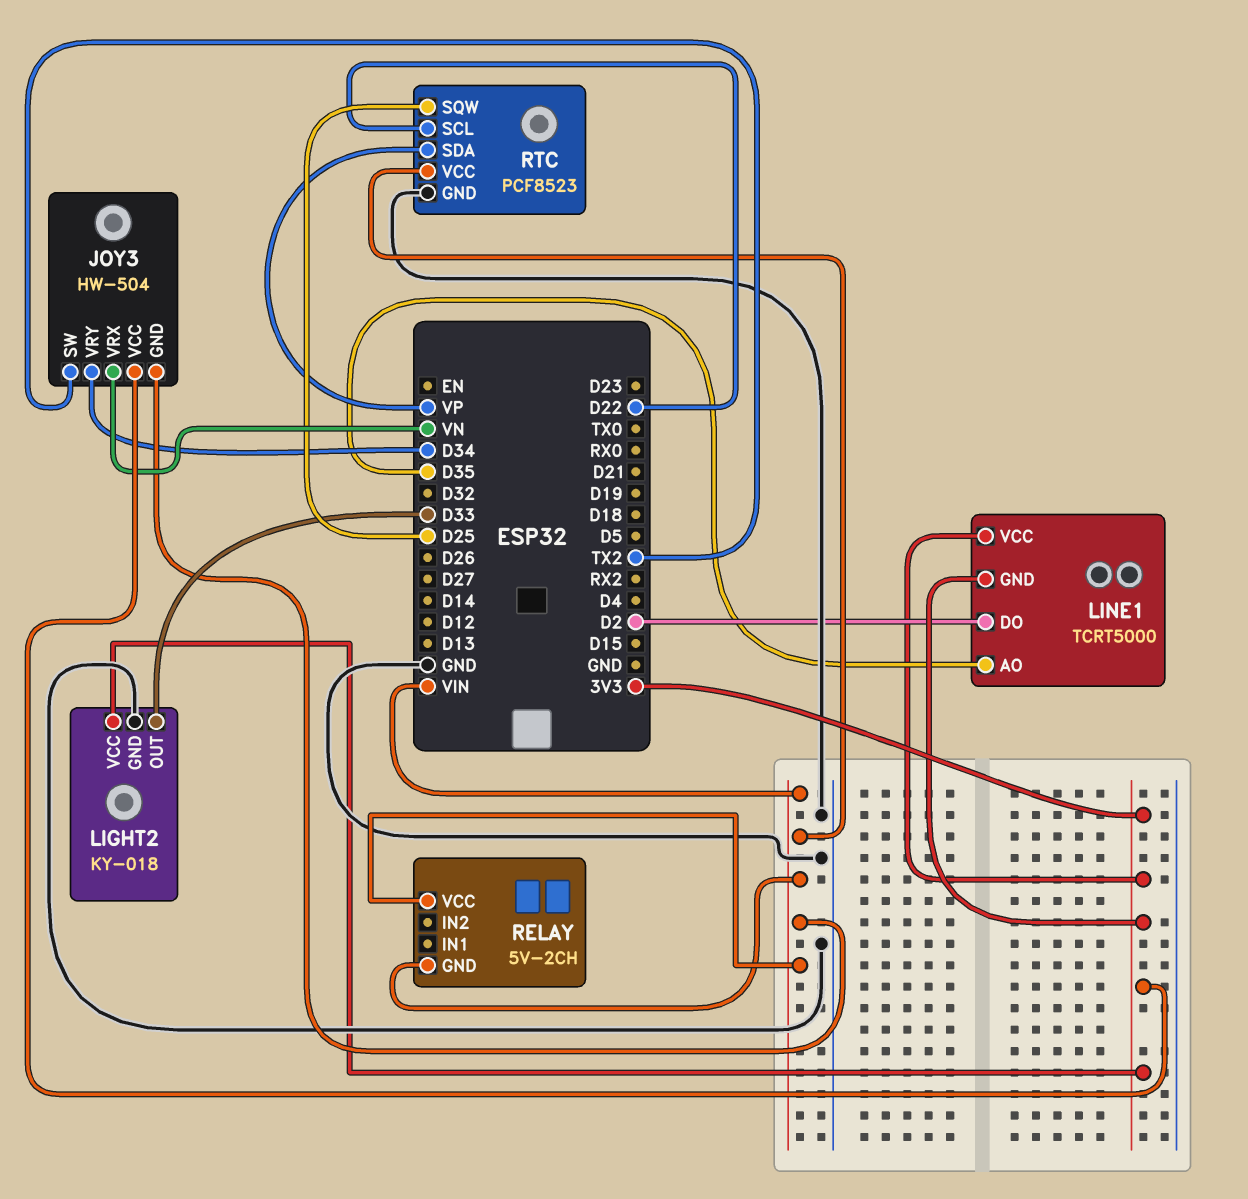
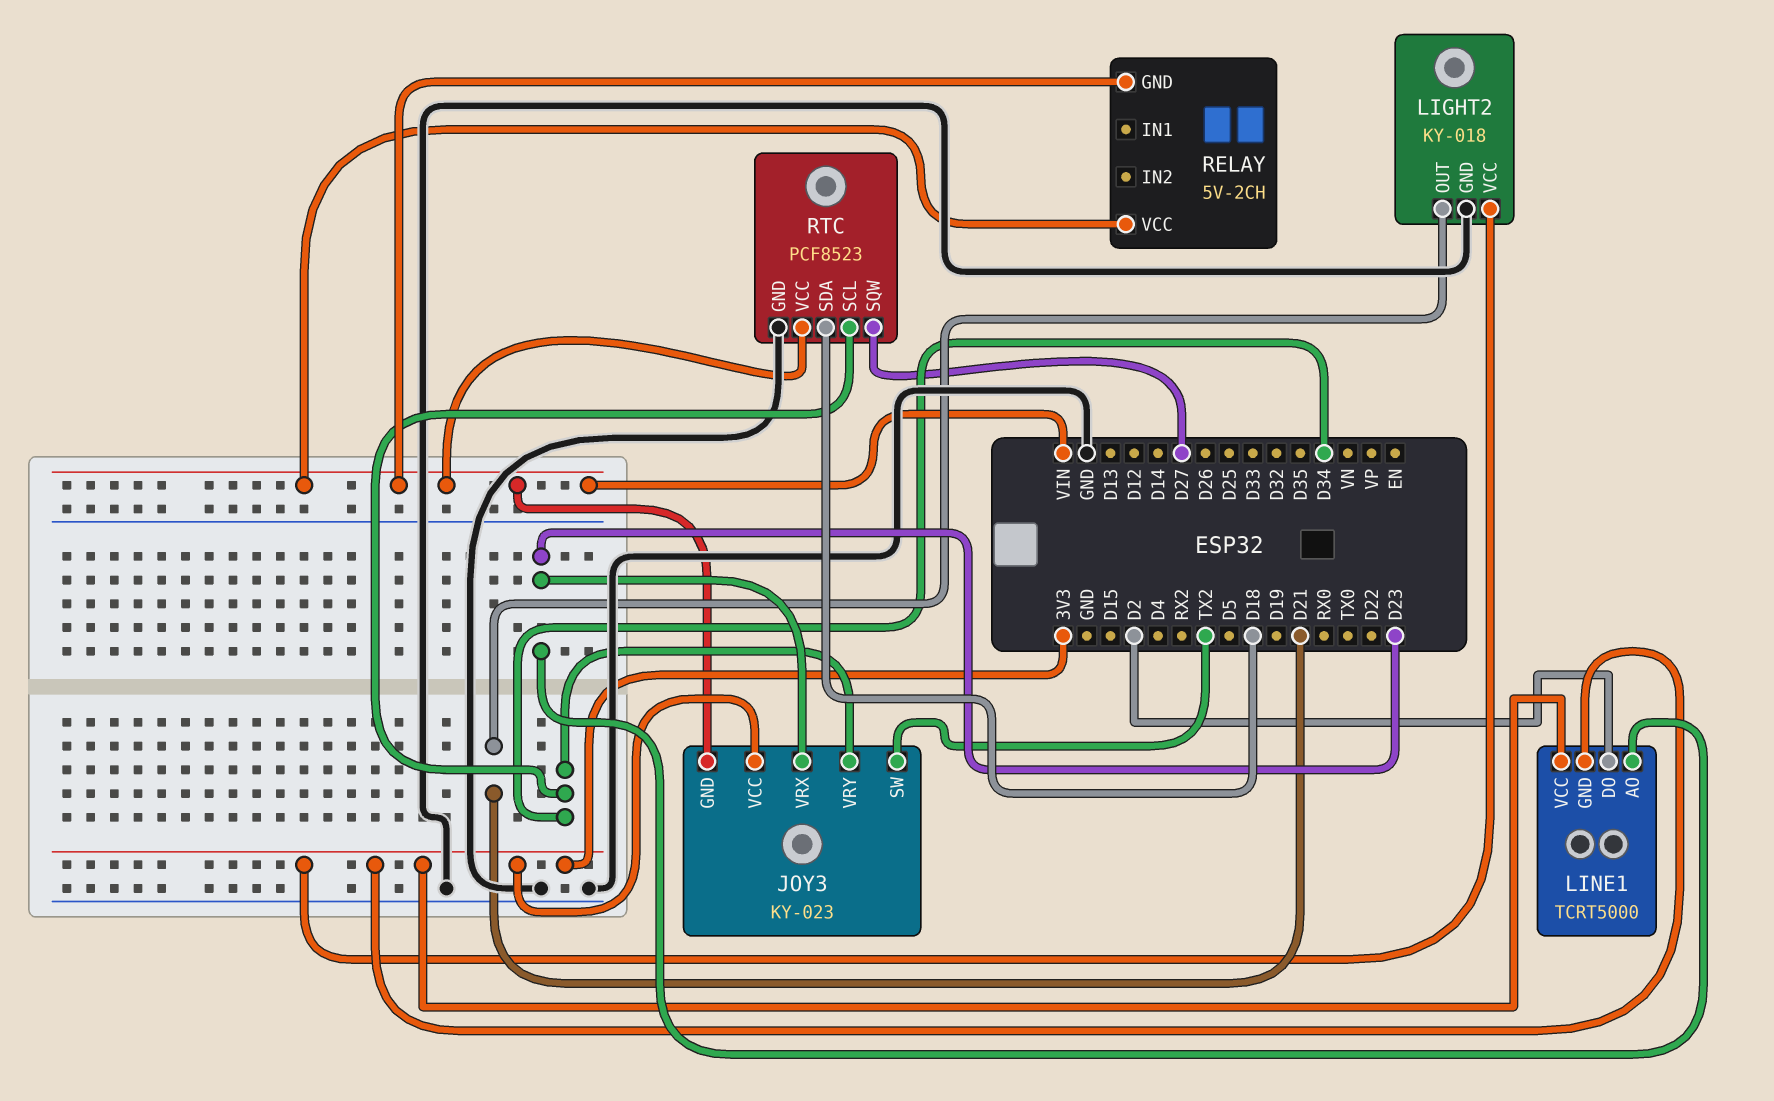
JOY3: HW-504 -> KY-023
JOY3 pin VRX: VN -> D23
LIGHT2 pin OUT: D33 -> D21
LINE1 pin AO: D35 -> D23
RTC pin SCL: D22 -> D34
RTC pin SDA: VP -> D18
RTC pin SQW: D25 -> D27

